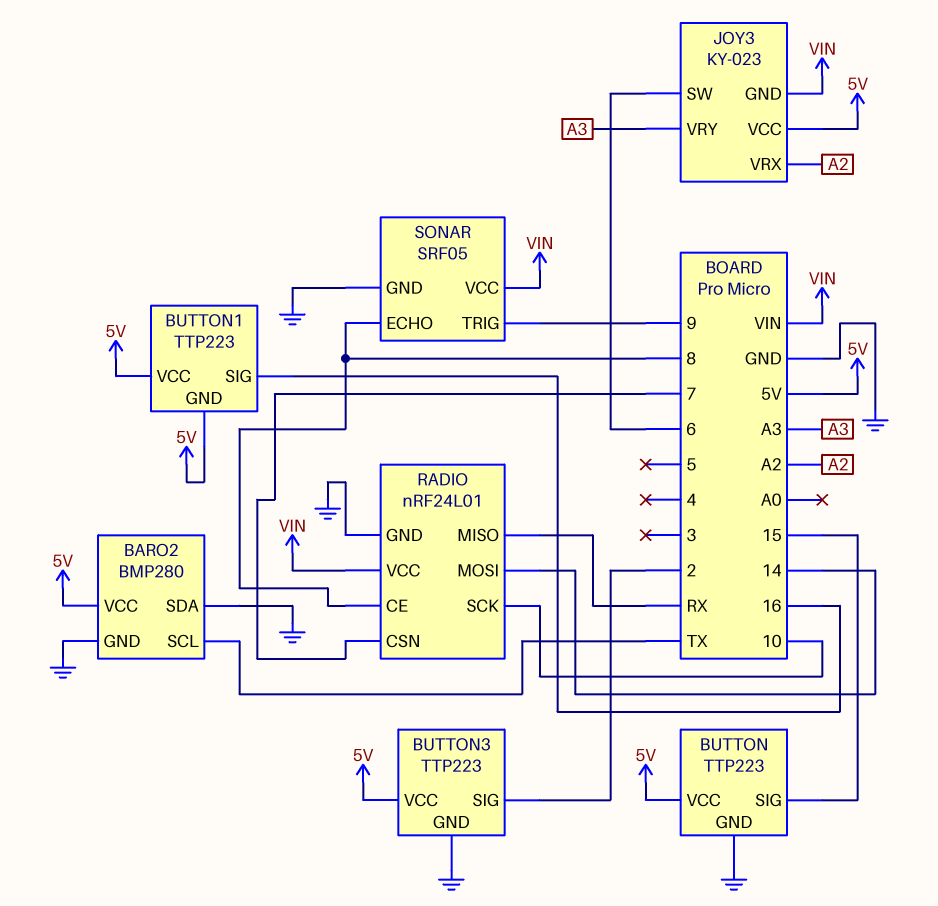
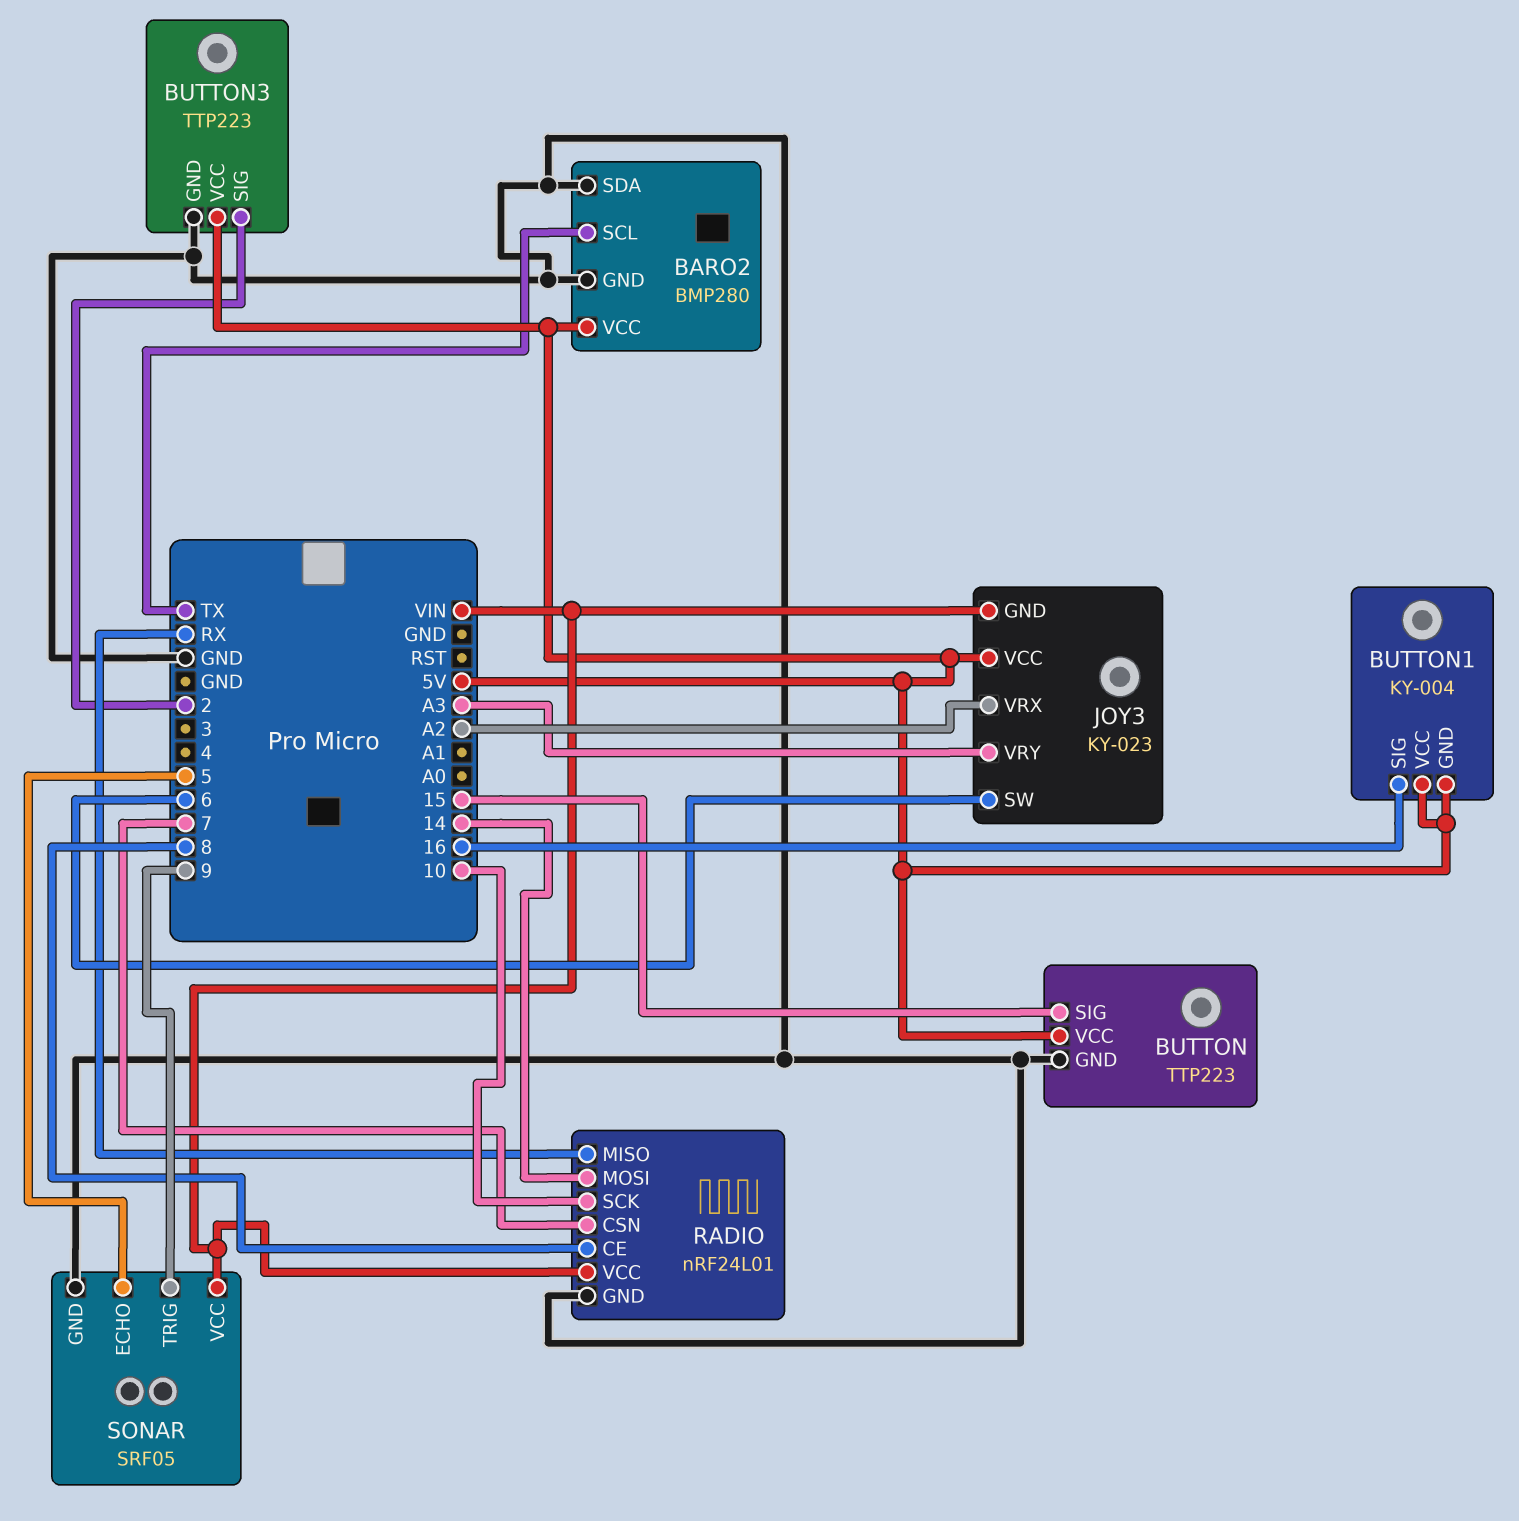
BUTTON1: TTP223 -> KY-004
SONAR pin ECHO: 8 -> 5

